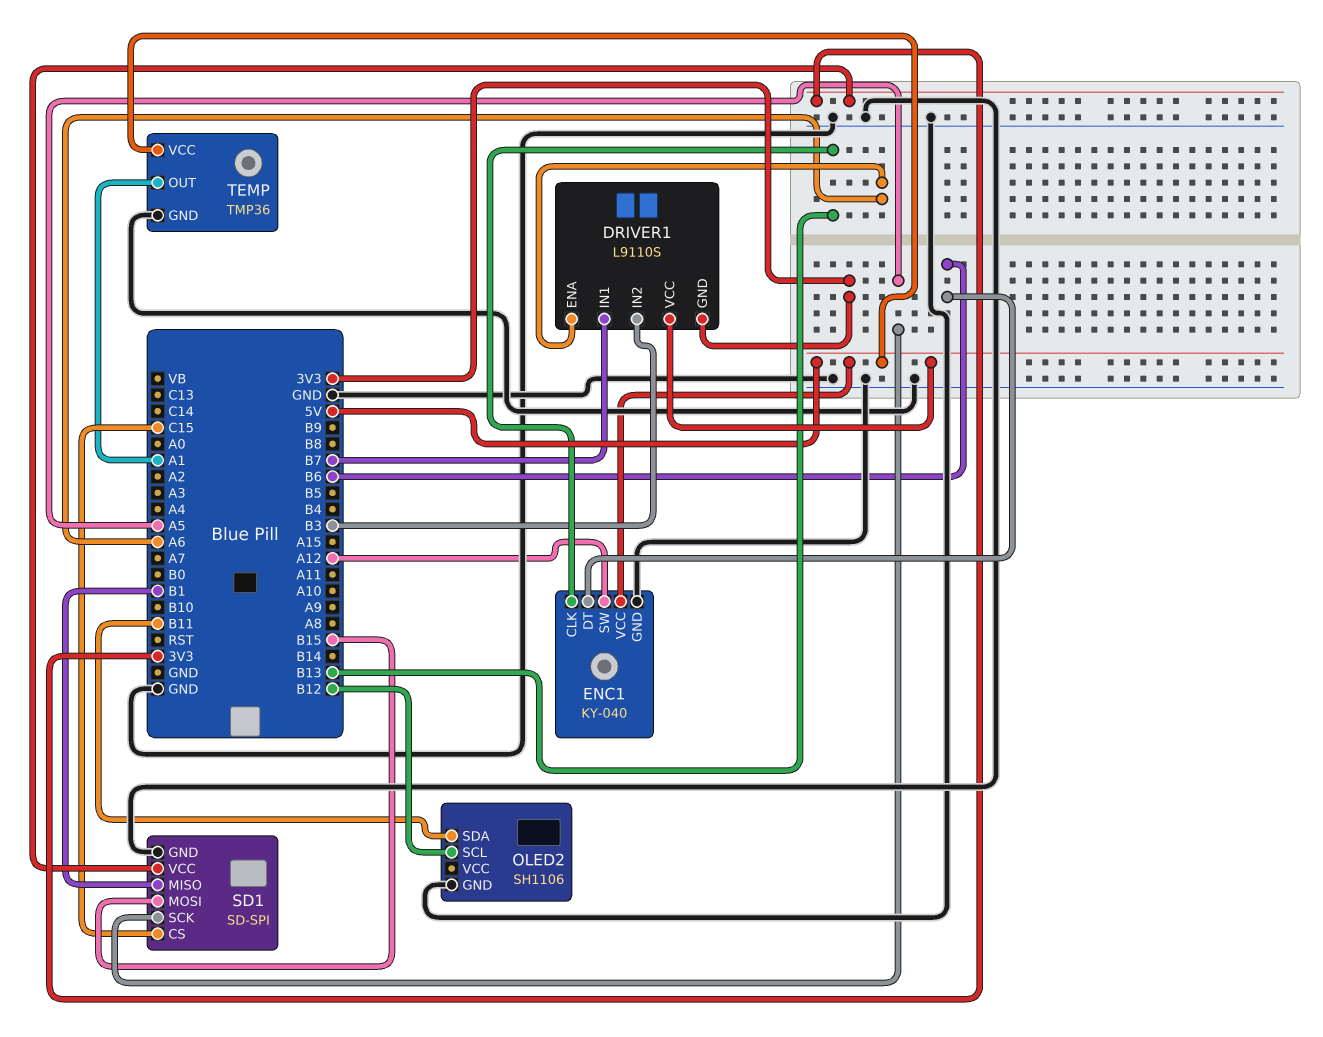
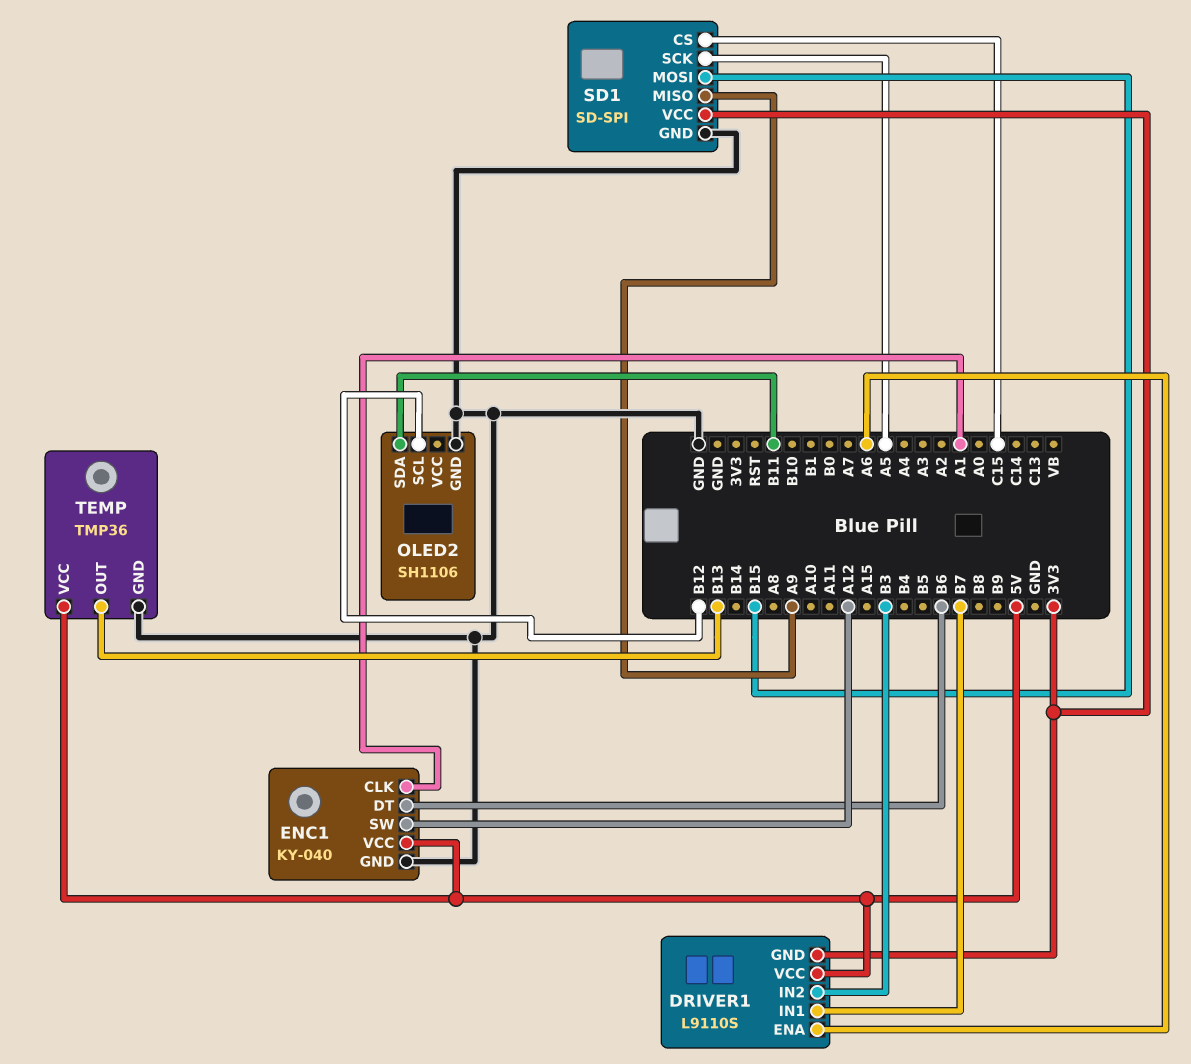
ENC1 pin CLK: B13 -> A1
SD1 pin MISO: B1 -> A9
TEMP pin OUT: A1 -> B13

